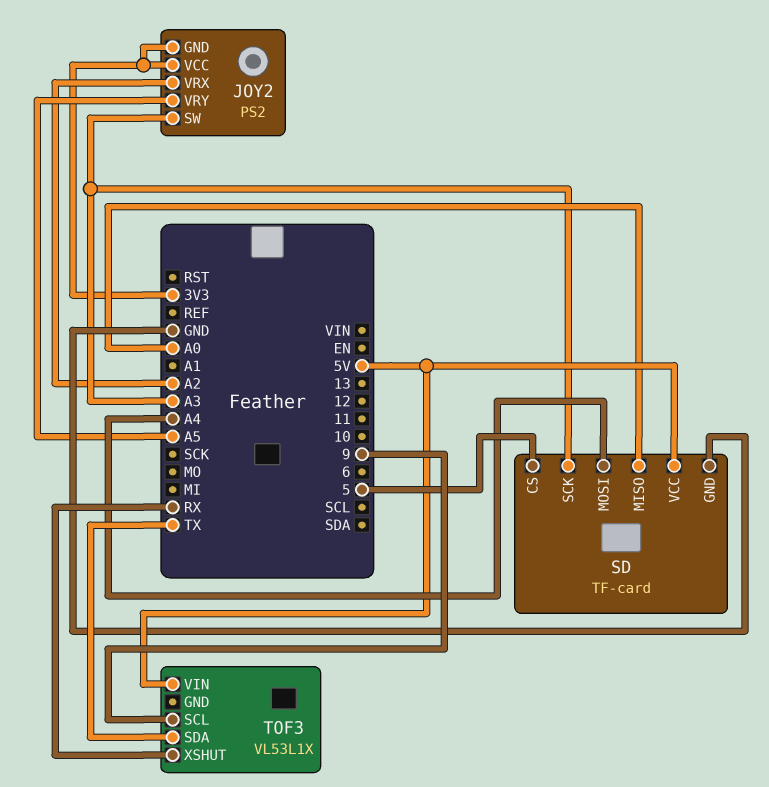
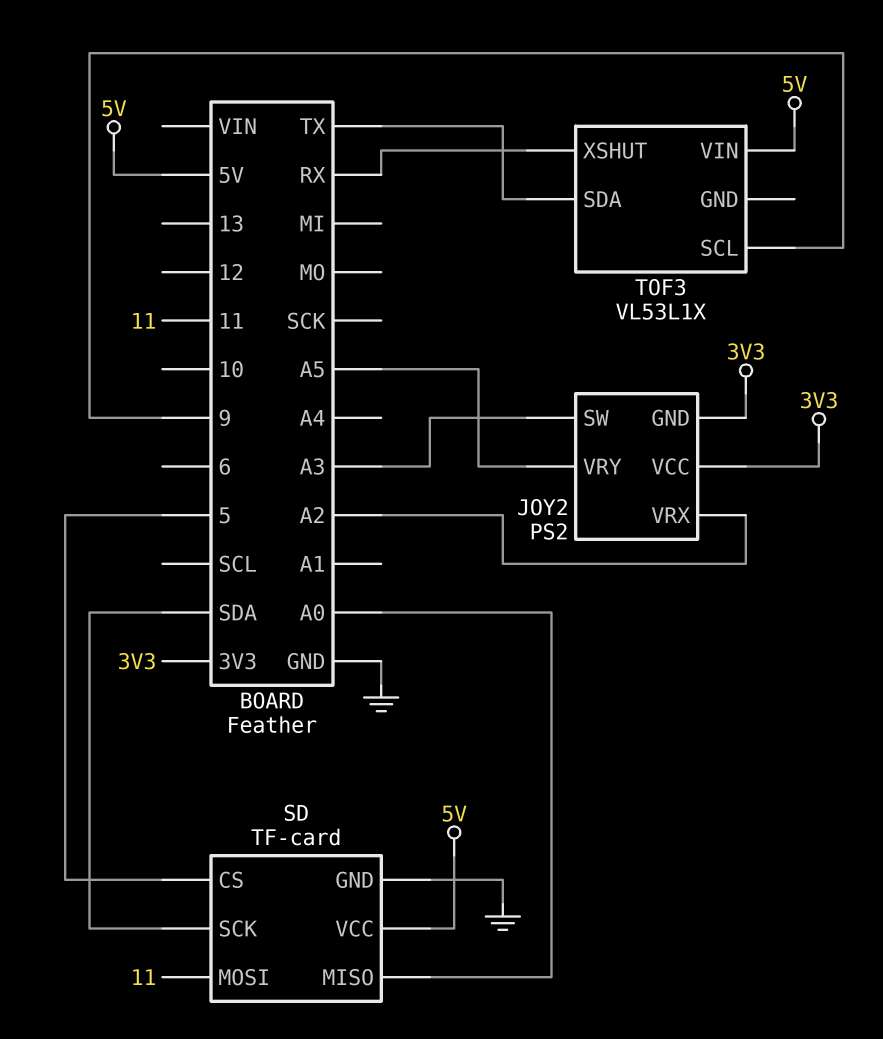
SD pin MOSI: A4 -> 11
SD pin SCK: A3 -> SDA

